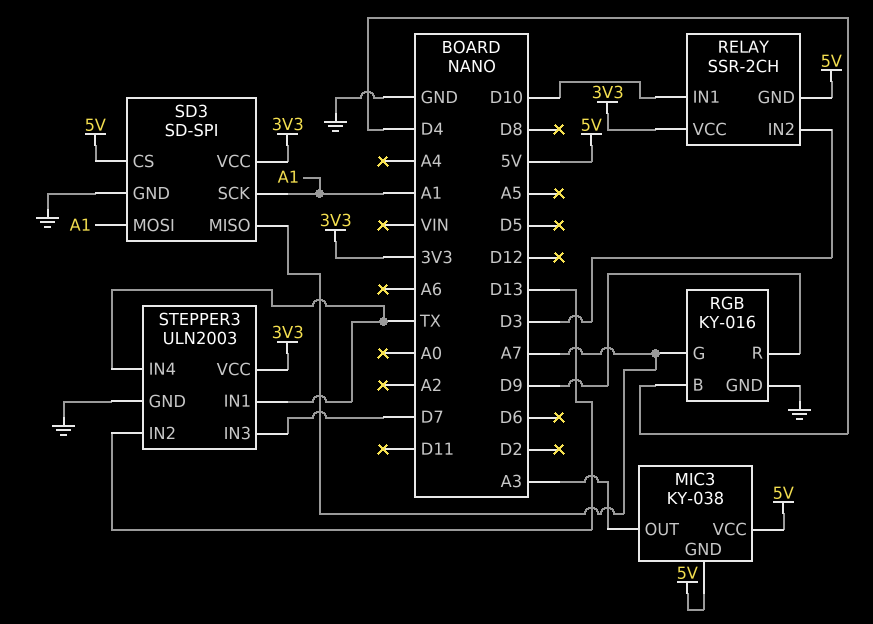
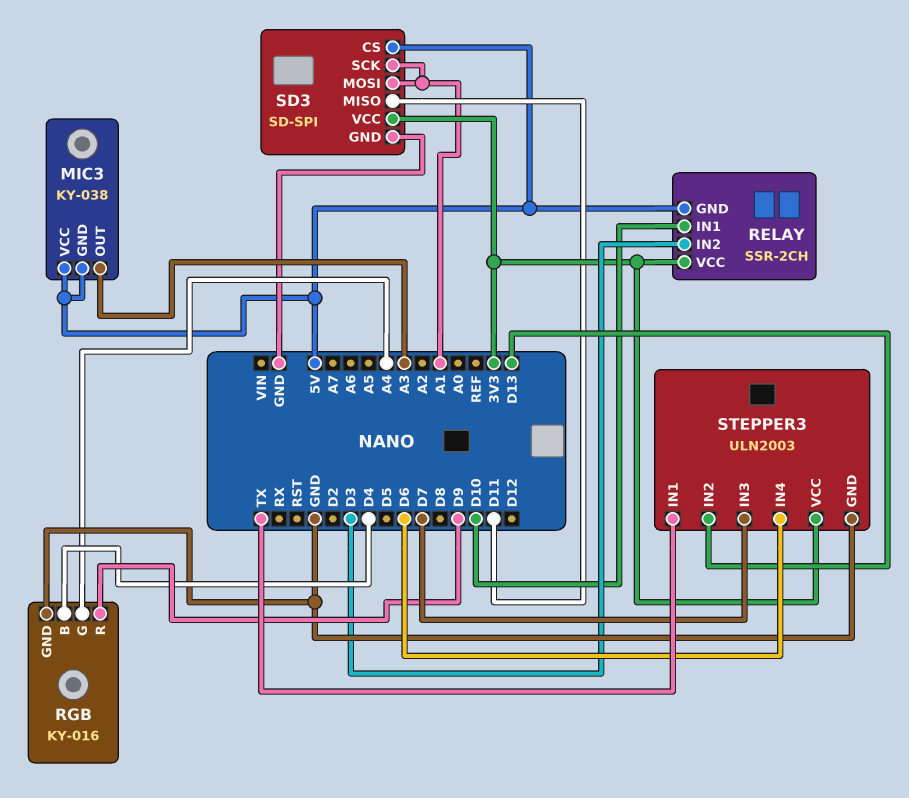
RGB pin G: A7 -> A4
SD3 pin MISO: A7 -> D11
STEPPER3 pin IN4: TX -> D6

